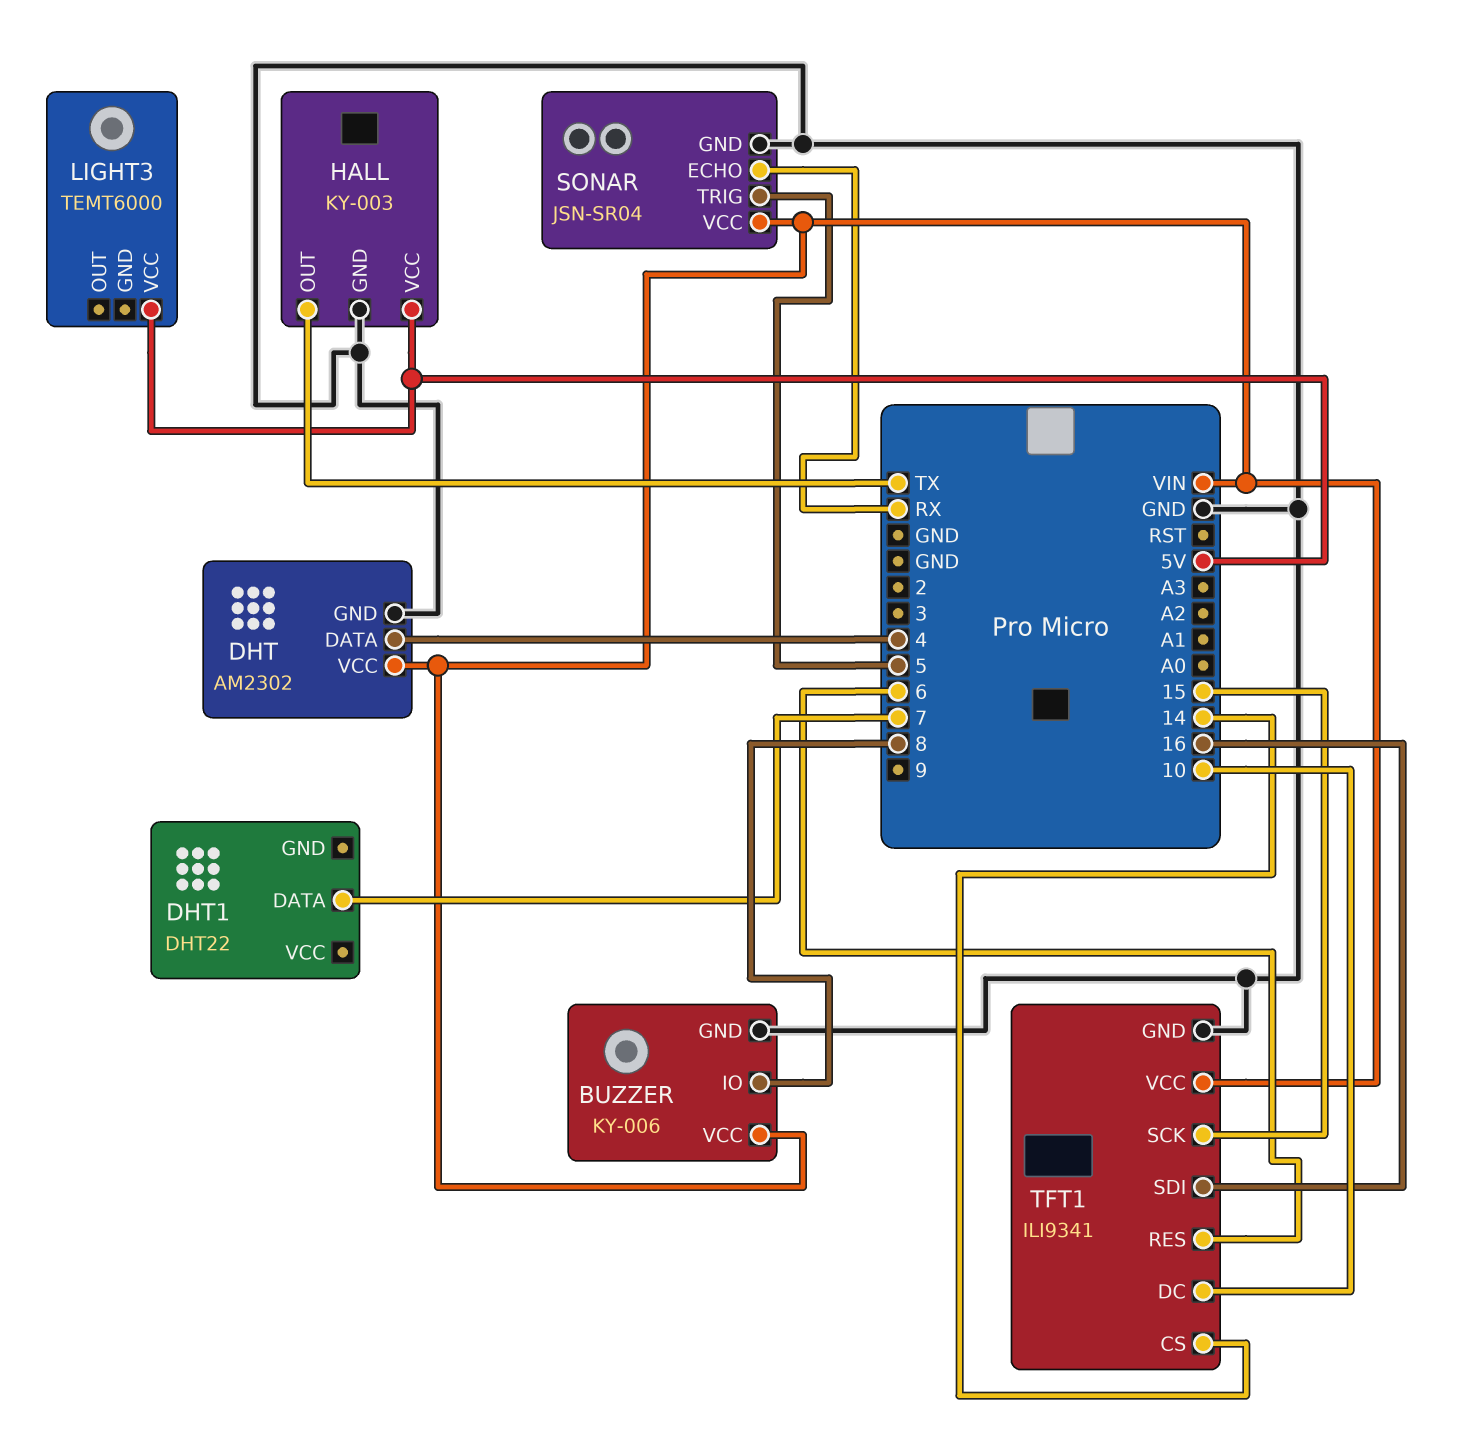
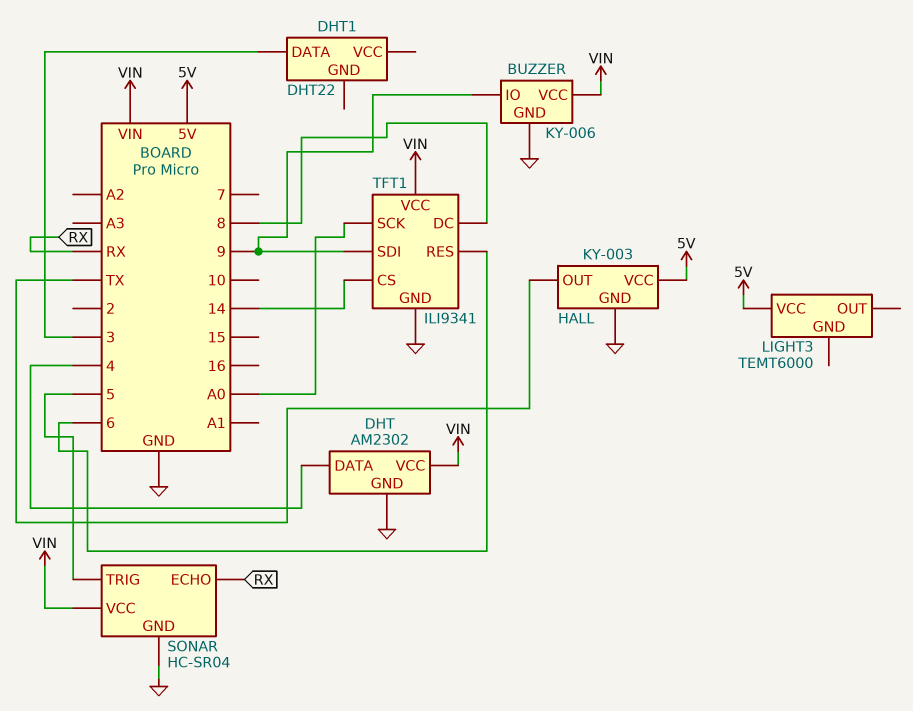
BUZZER pin IO: 8 -> 9
DHT1 pin DATA: 7 -> 3
SONAR: JSN-SR04 -> HC-SR04
TFT1 pin DC: 10 -> 8
TFT1 pin SCK: 15 -> A0
TFT1 pin SDI: 16 -> 9

